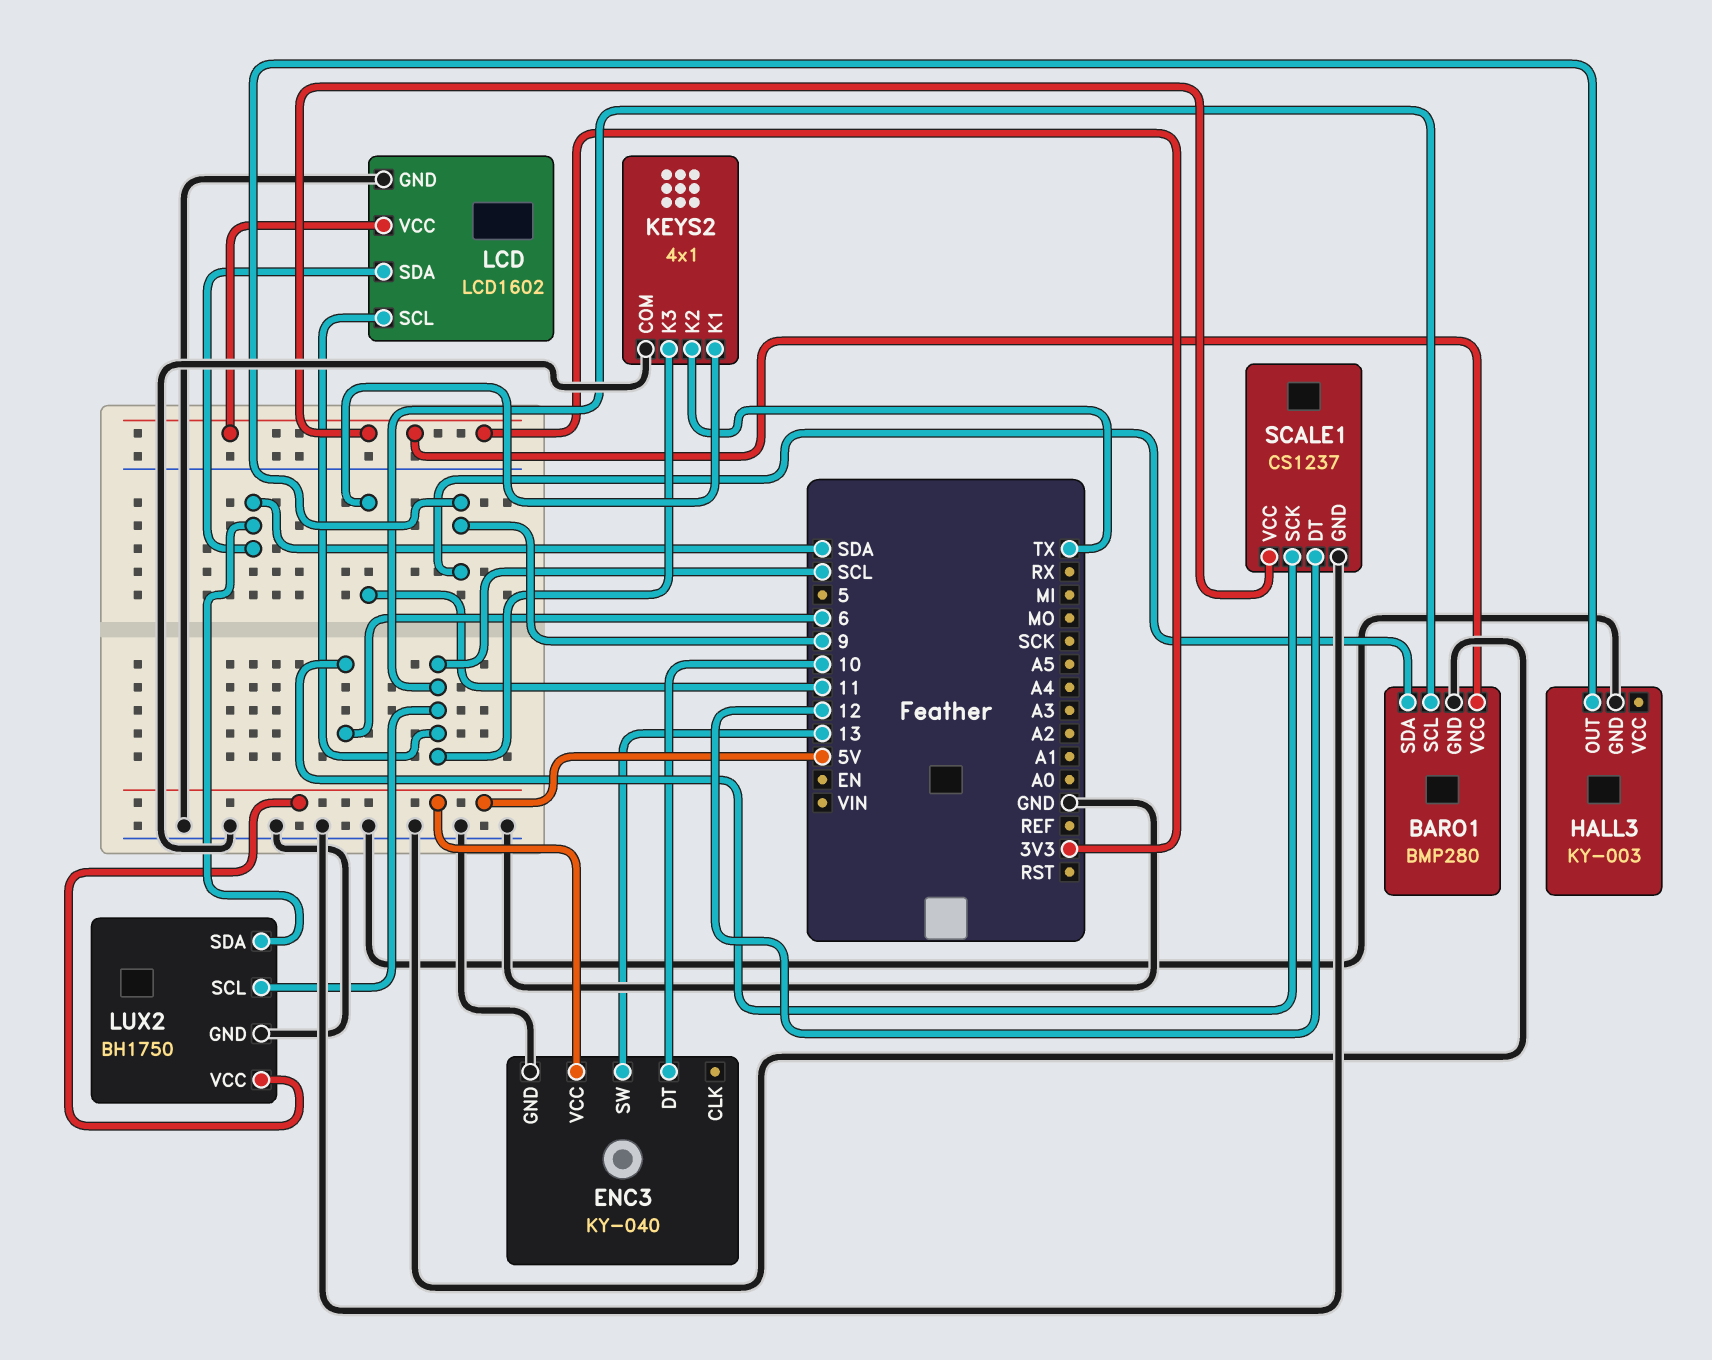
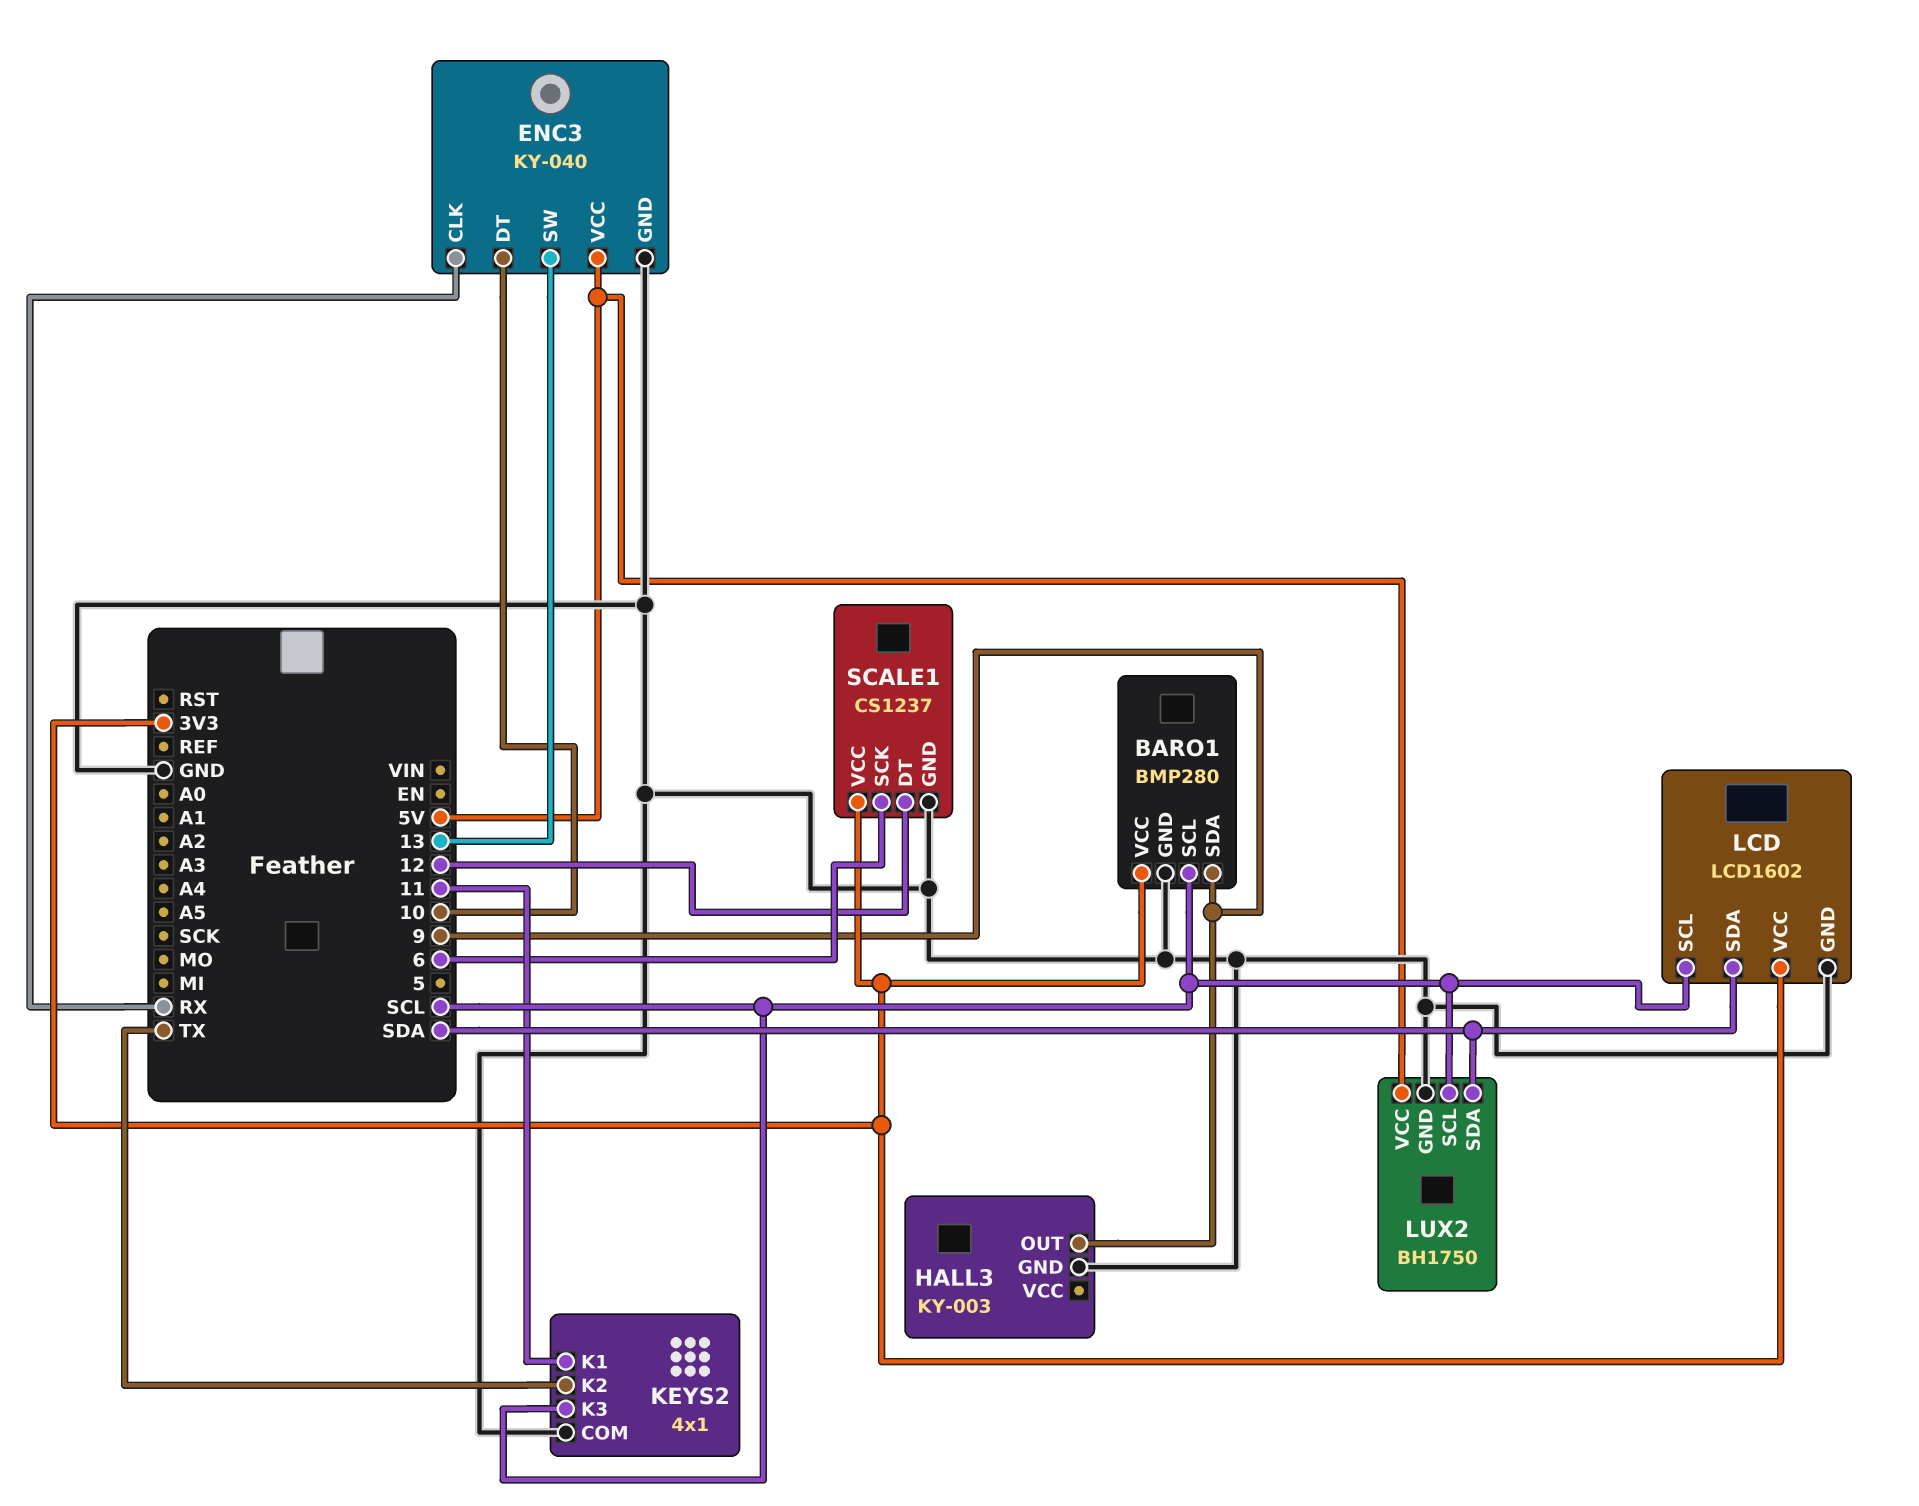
ENC3 pin CLK: none -> RX

